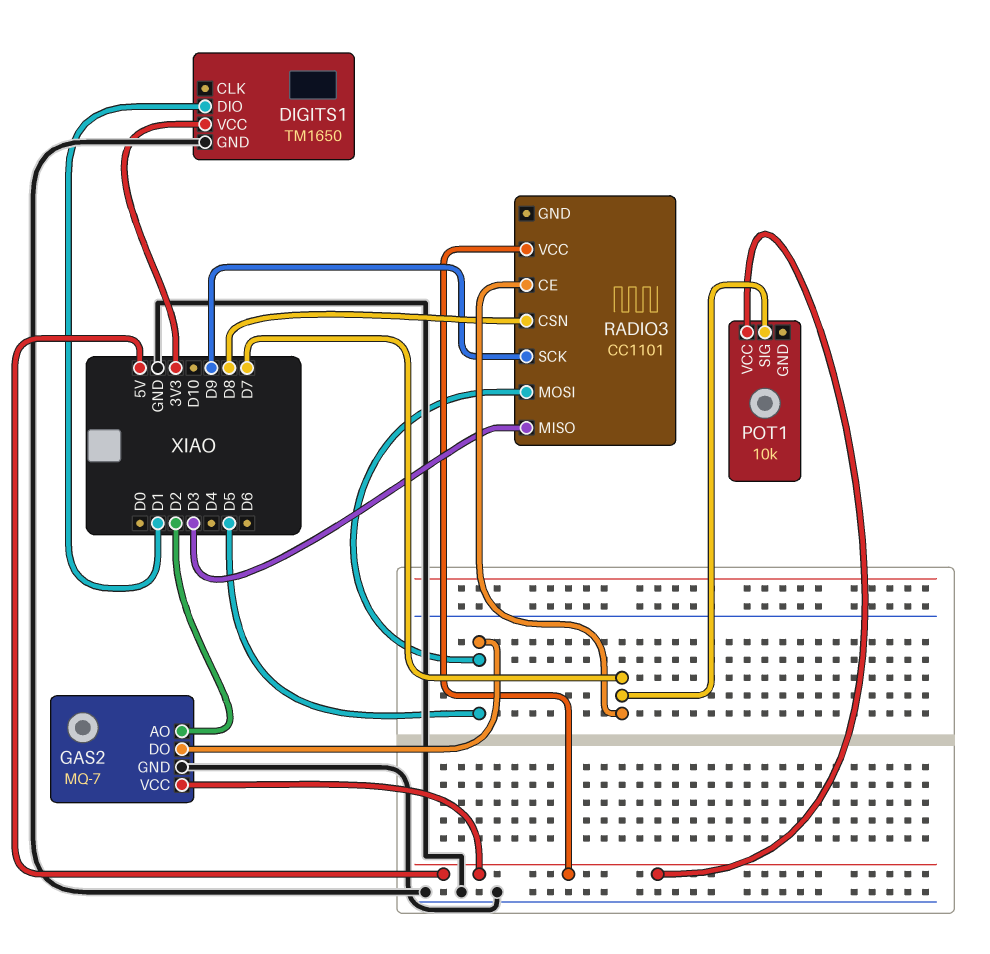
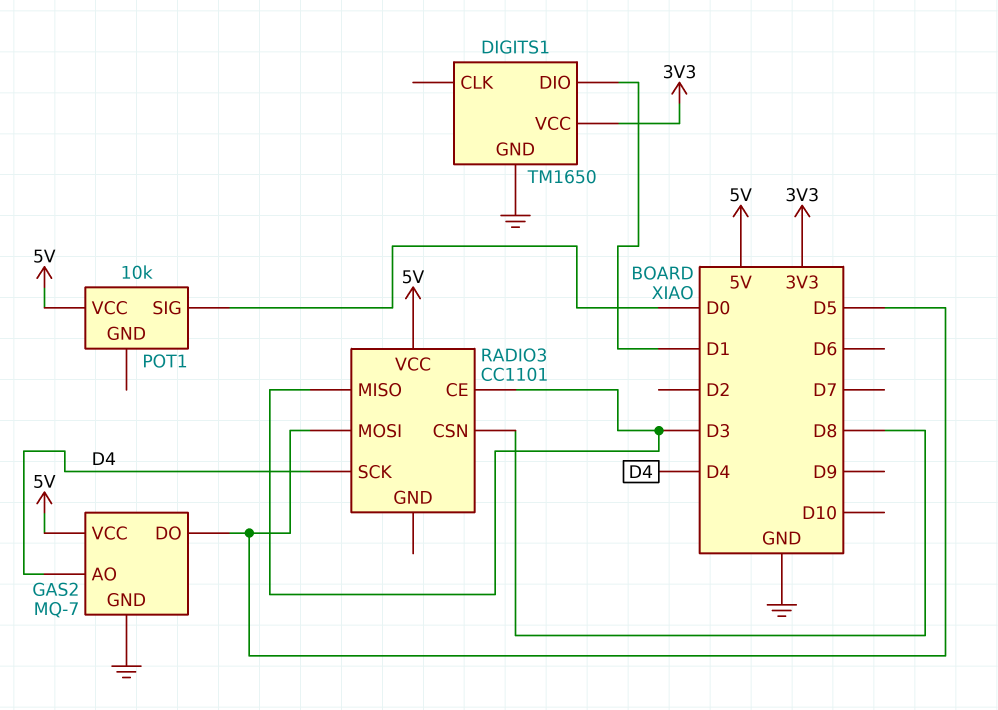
GAS2 pin AO: D2 -> D4
POT1 pin SIG: D7 -> D0
RADIO3 pin CE: D7 -> D3
RADIO3 pin SCK: D9 -> D4

